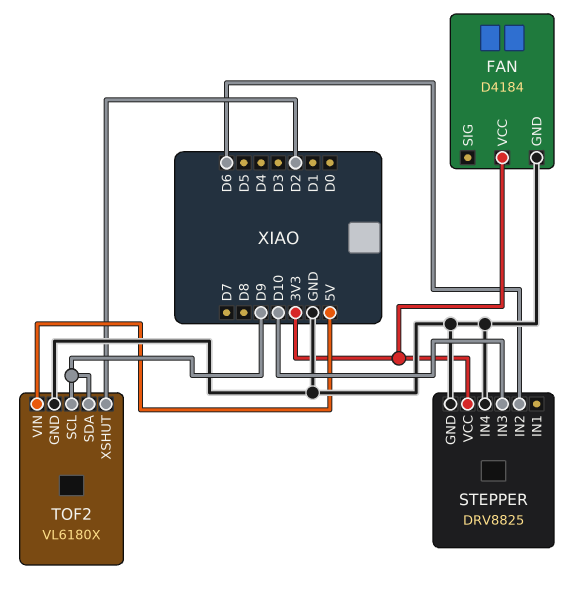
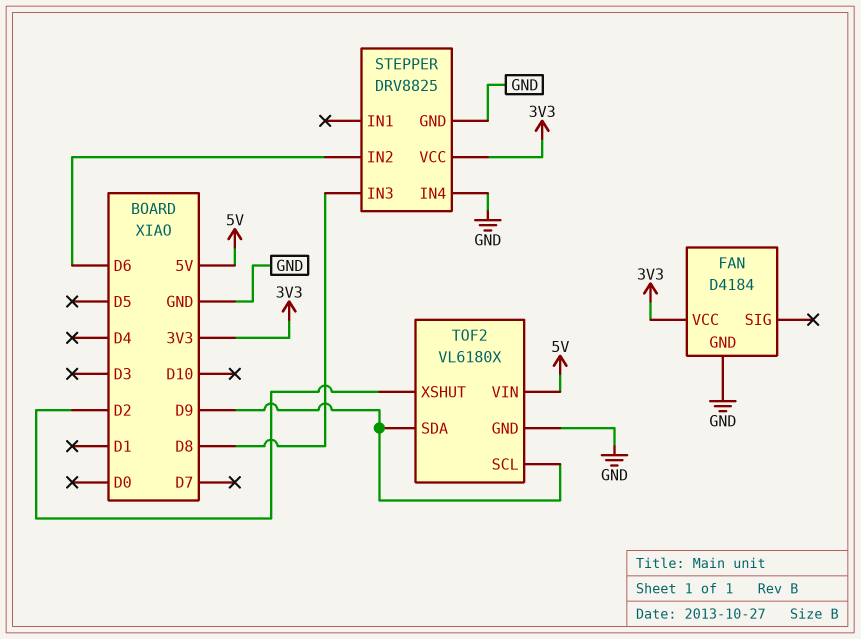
STEPPER pin IN3: D10 -> D8

